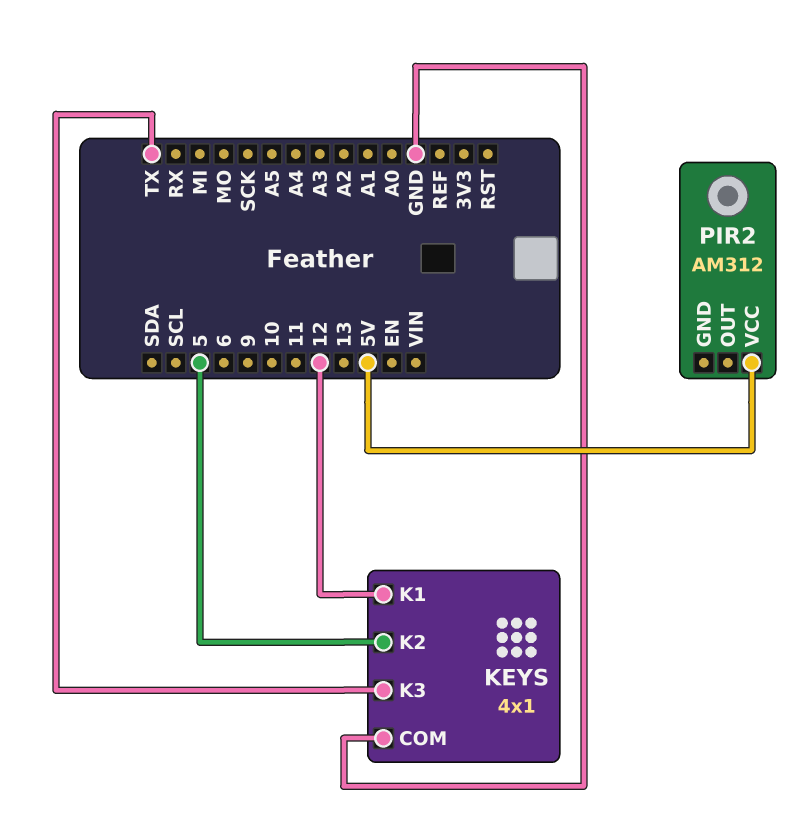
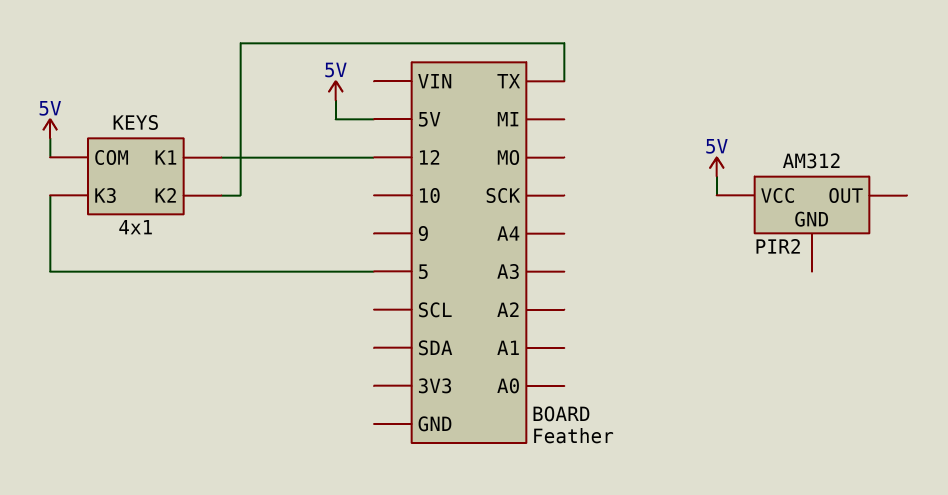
KEYS pin COM: GND -> 5V
KEYS pin K2: 5 -> TX
KEYS pin K3: TX -> 5

